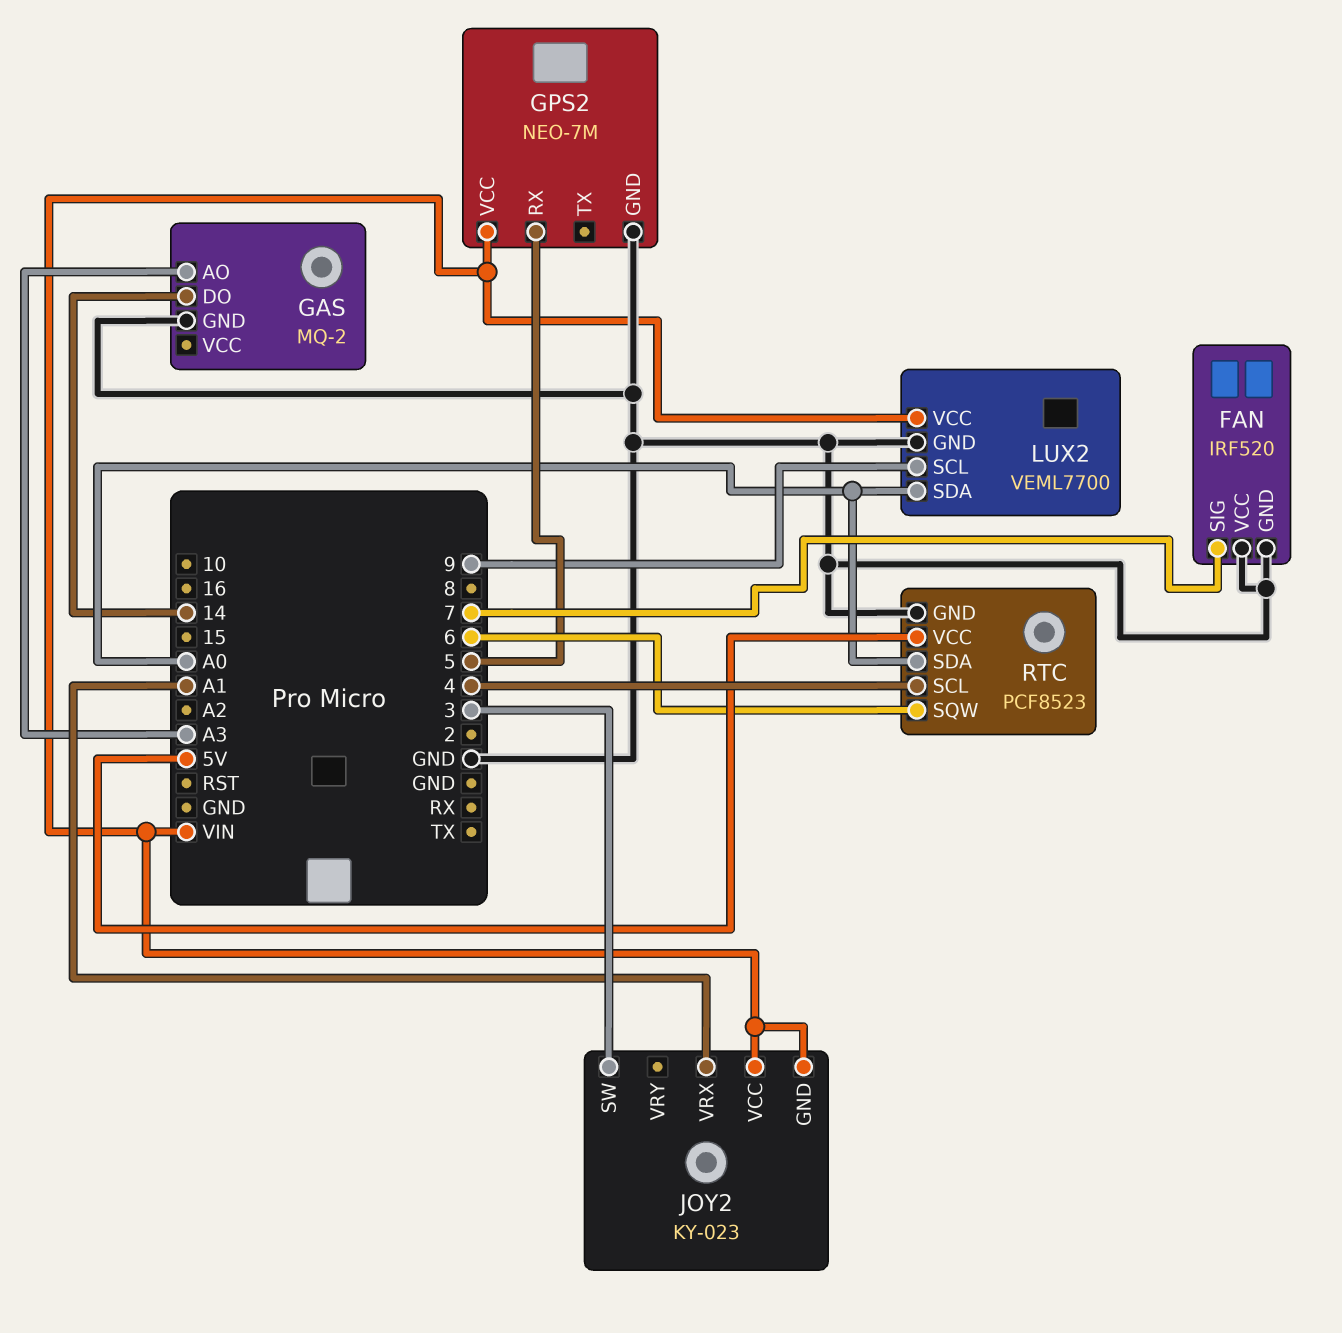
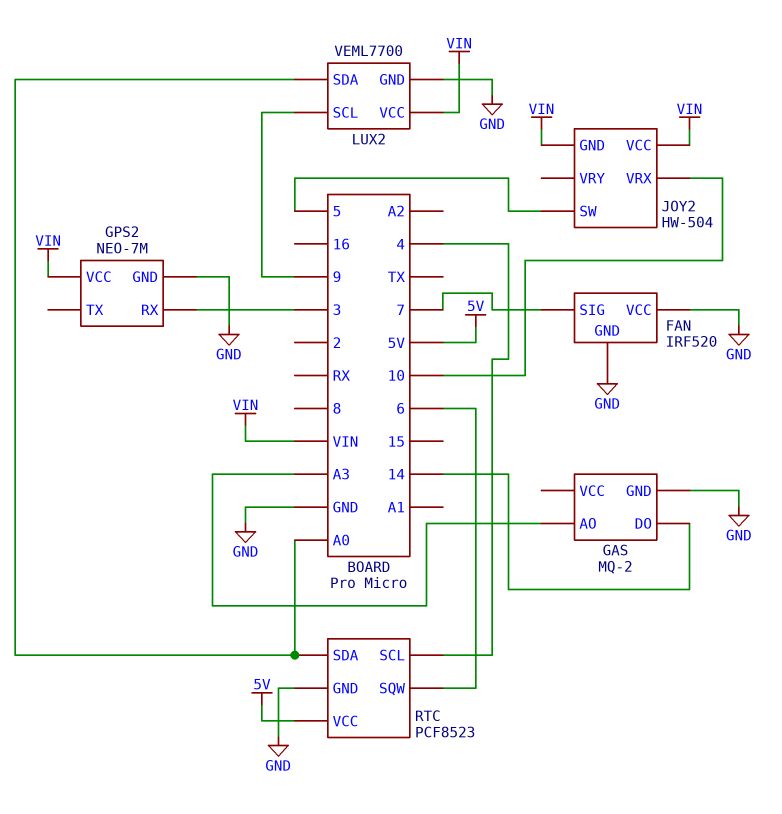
GPS2 pin RX: 5 -> 3
JOY2: KY-023 -> HW-504
JOY2 pin SW: 3 -> 5
JOY2 pin VRX: A1 -> 10

